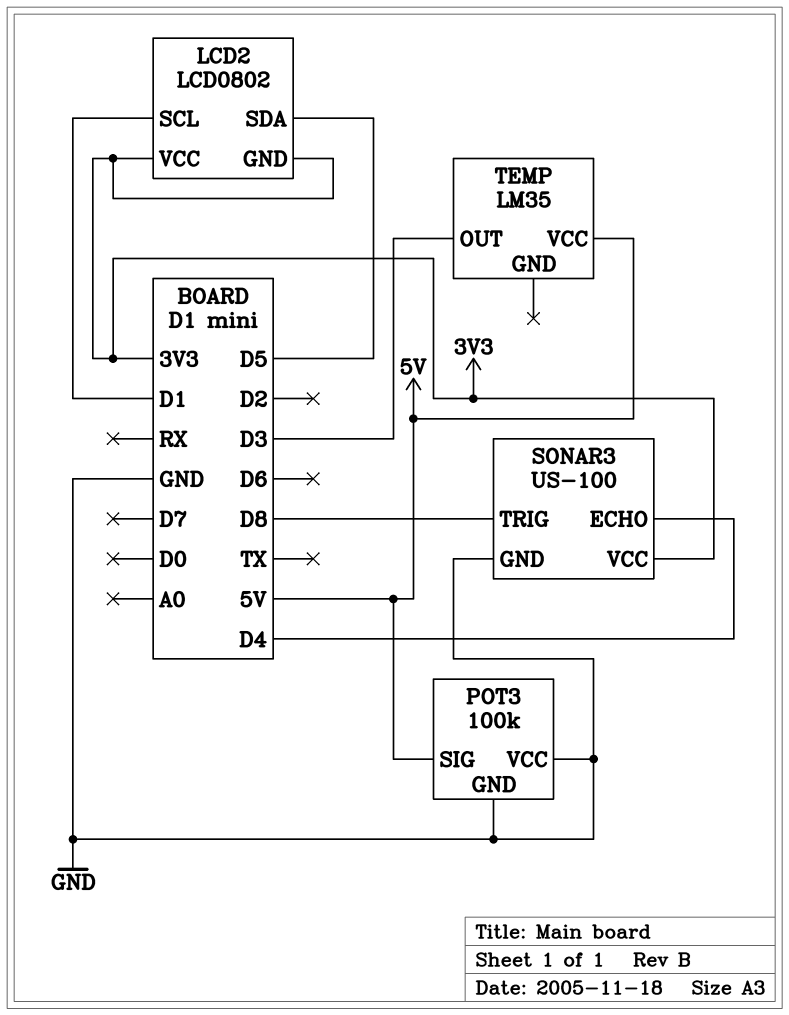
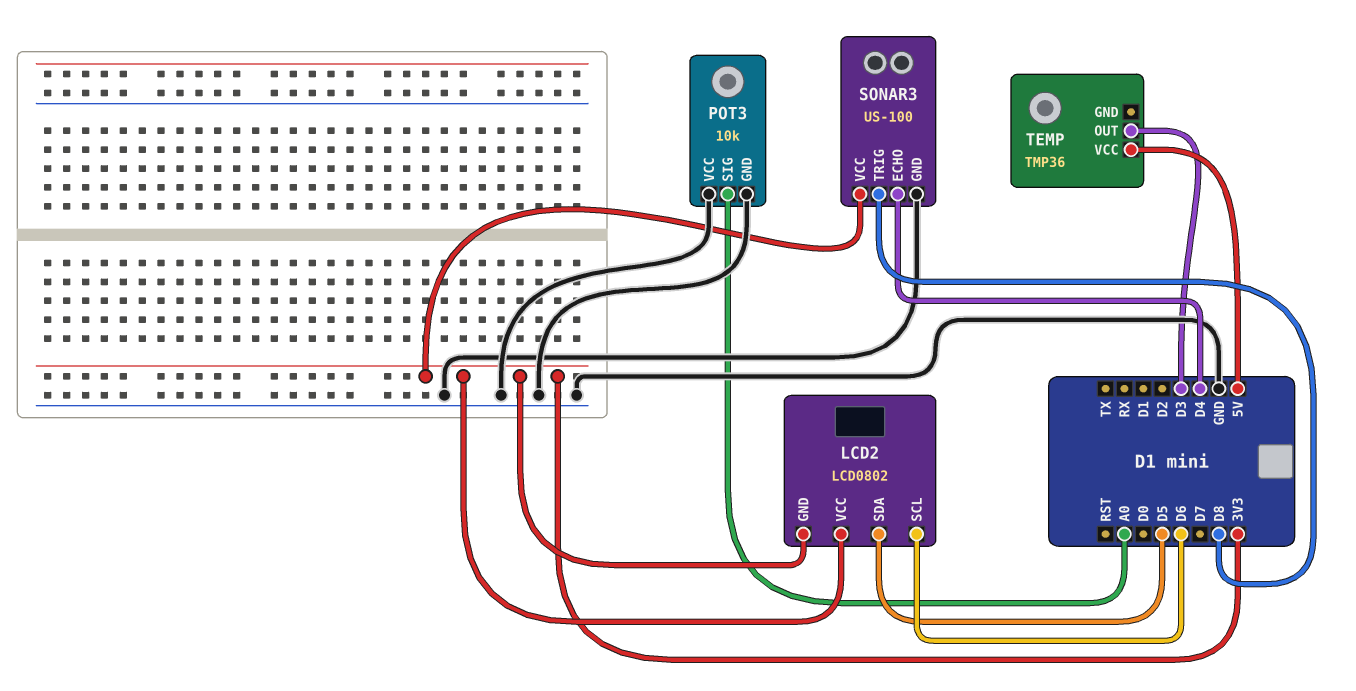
LCD2 pin SCL: D1 -> D6
POT3: 100k -> 10k
POT3 pin SIG: 5V -> A0
TEMP: LM35 -> TMP36

